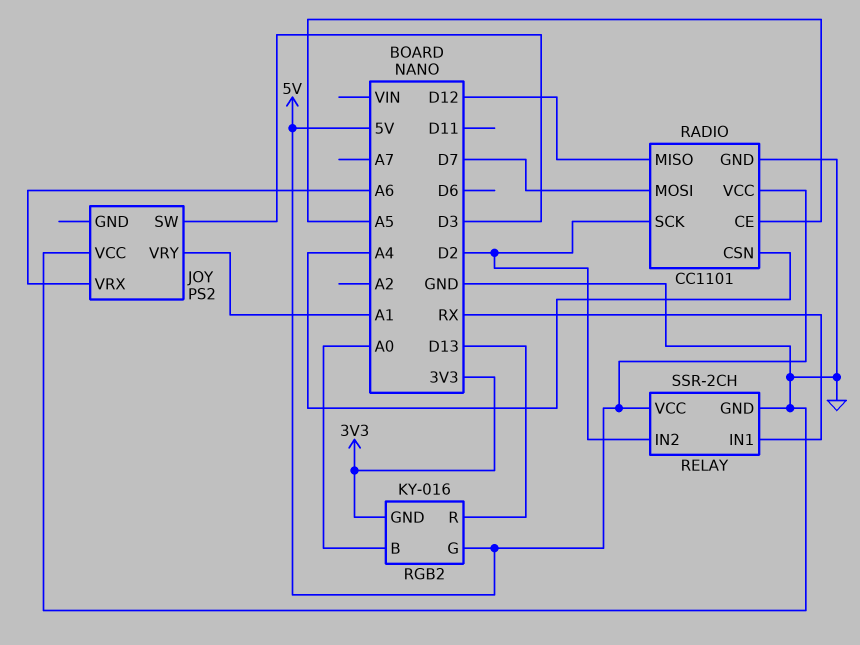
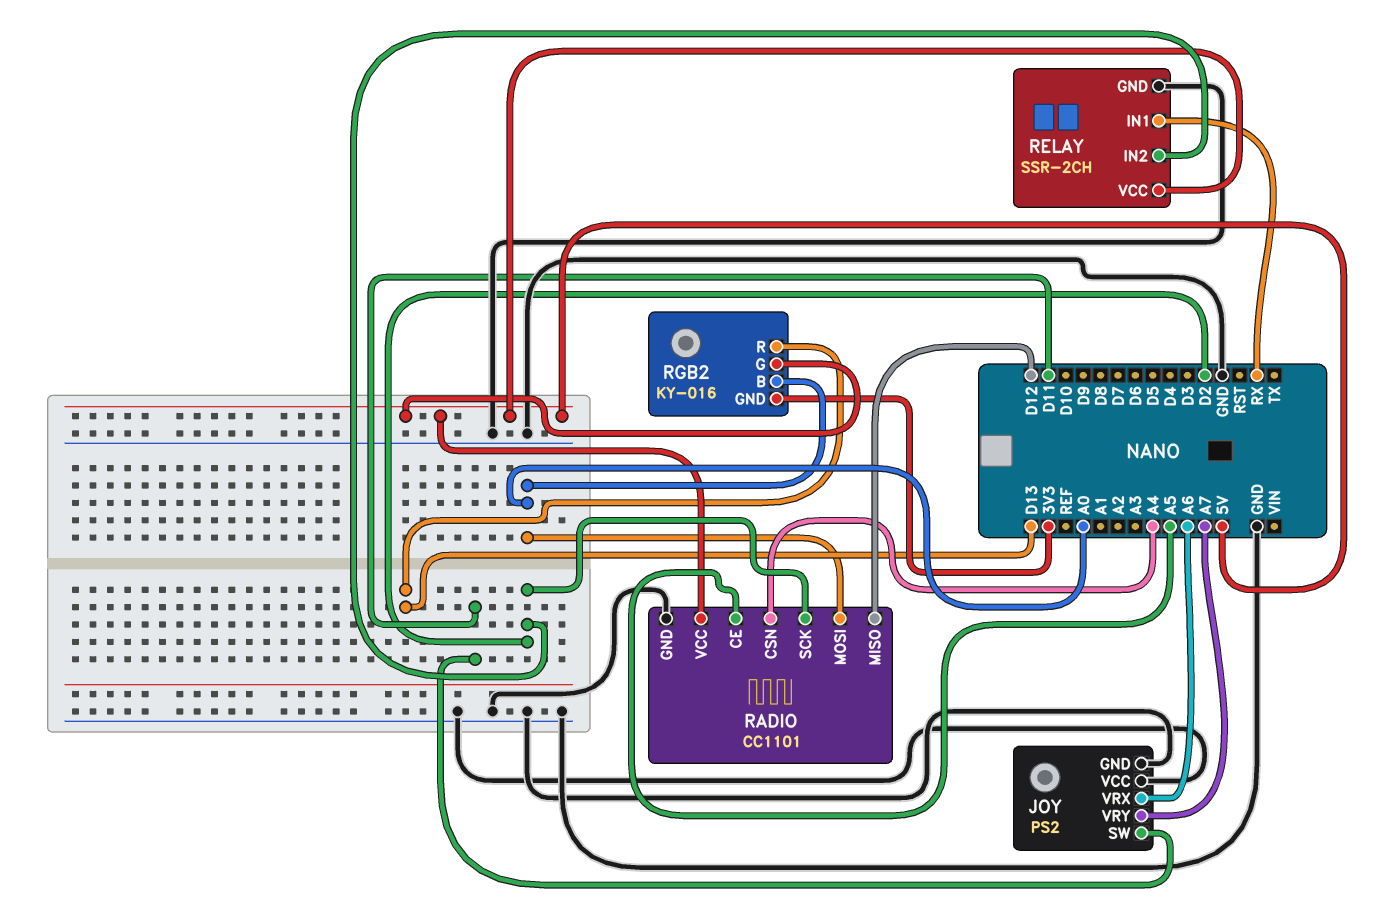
JOY pin GND: none -> GND
JOY pin SW: D3 -> D11
JOY pin VRY: A1 -> A7
RADIO pin MOSI: D7 -> A0

